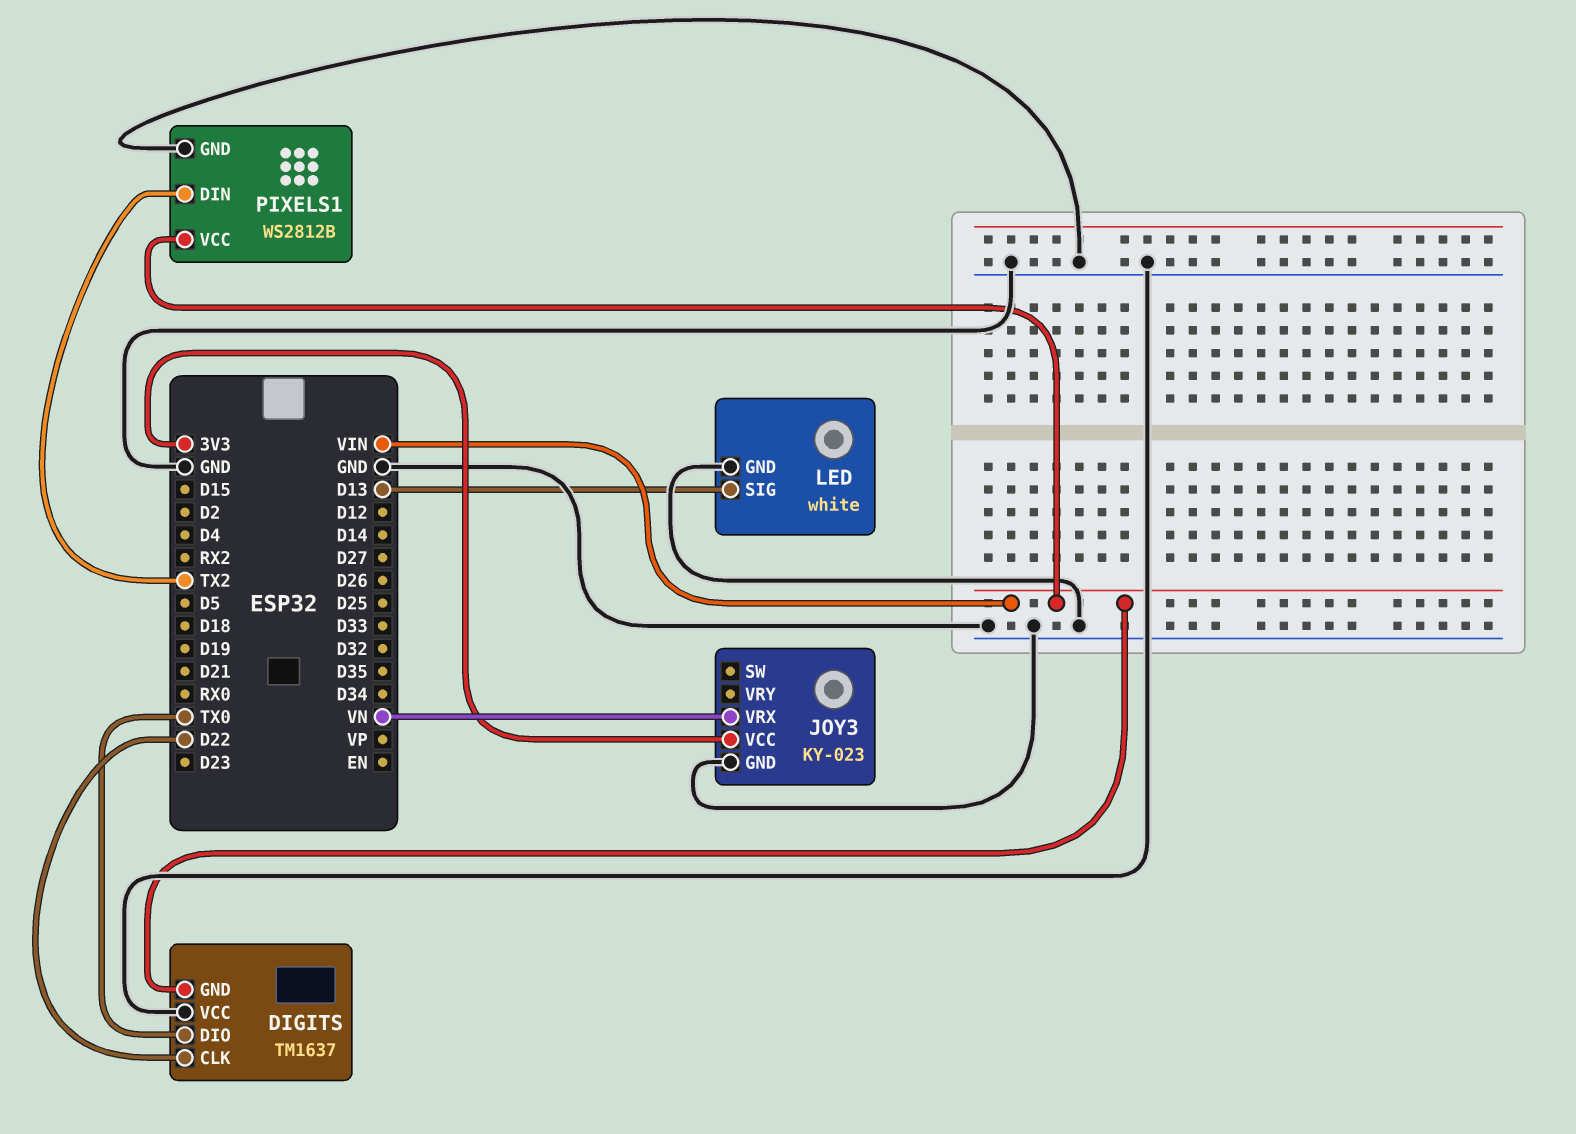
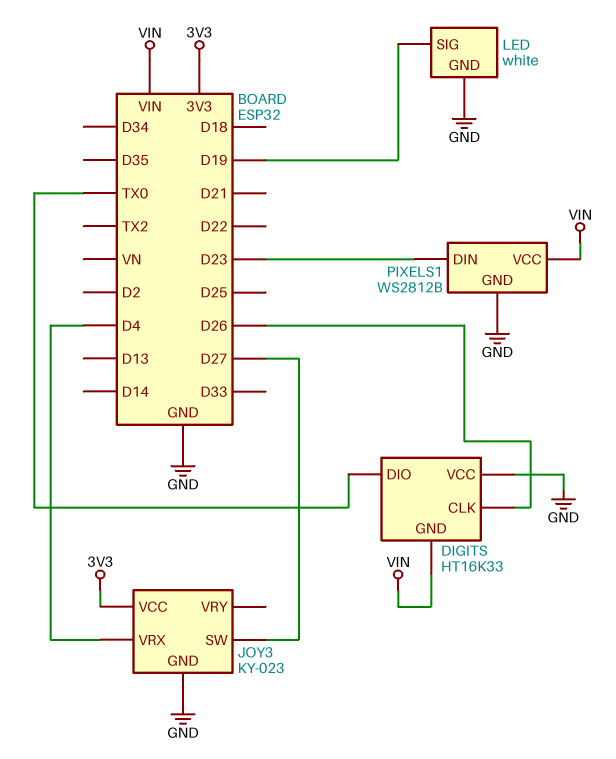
DIGITS: TM1637 -> HT16K33
DIGITS pin CLK: D22 -> D26
JOY3 pin SW: none -> D27
JOY3 pin VRX: VN -> D4
LED pin SIG: D13 -> D19
PIXELS1 pin DIN: TX2 -> D23

